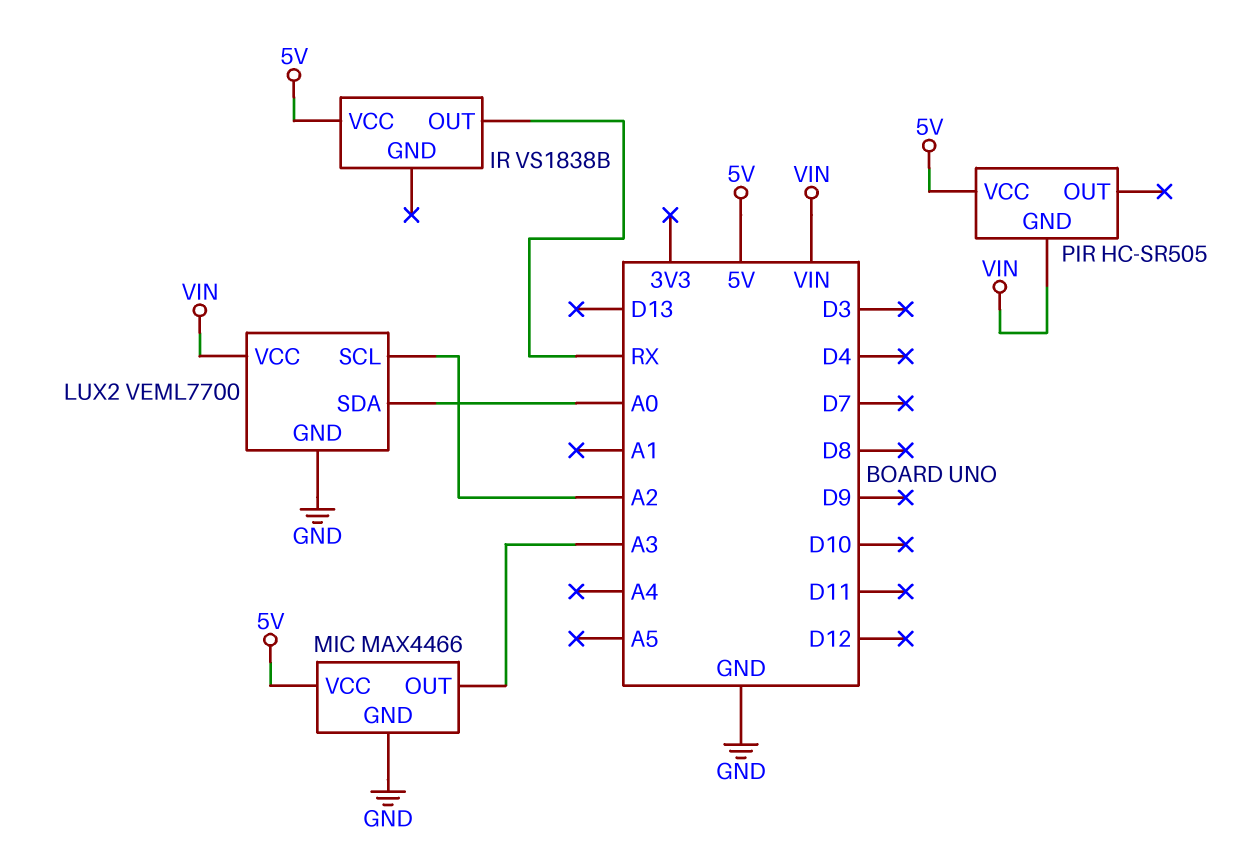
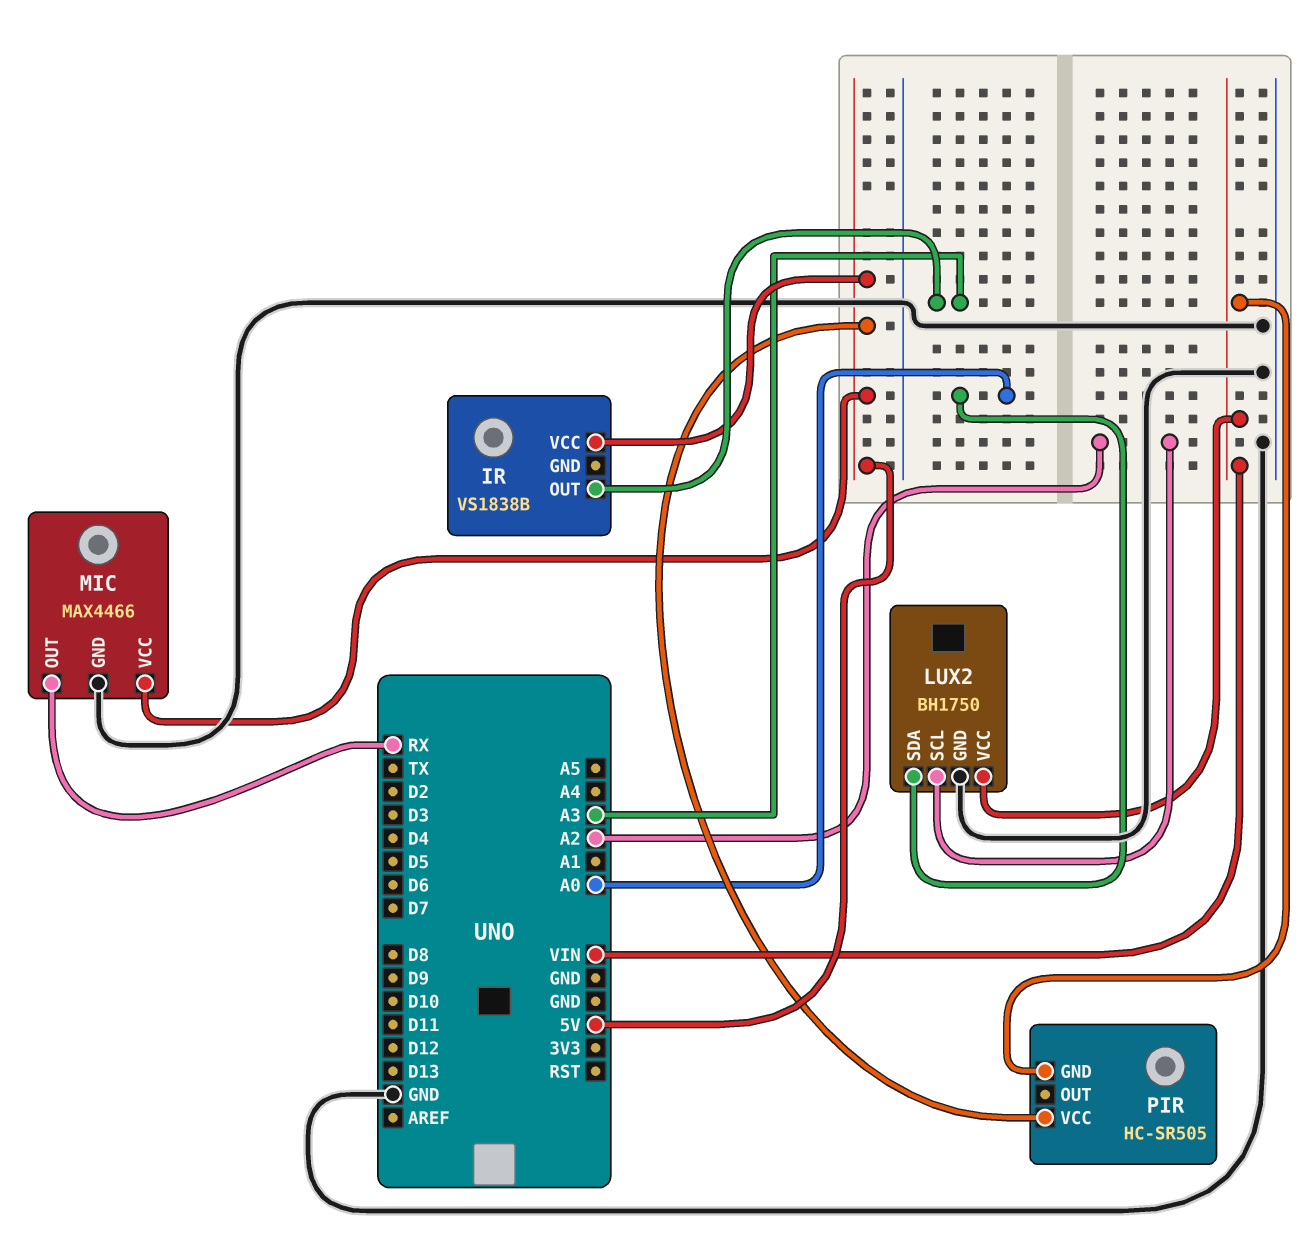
IR pin OUT: RX -> A3
LUX2: VEML7700 -> BH1750
MIC pin OUT: A3 -> RX

